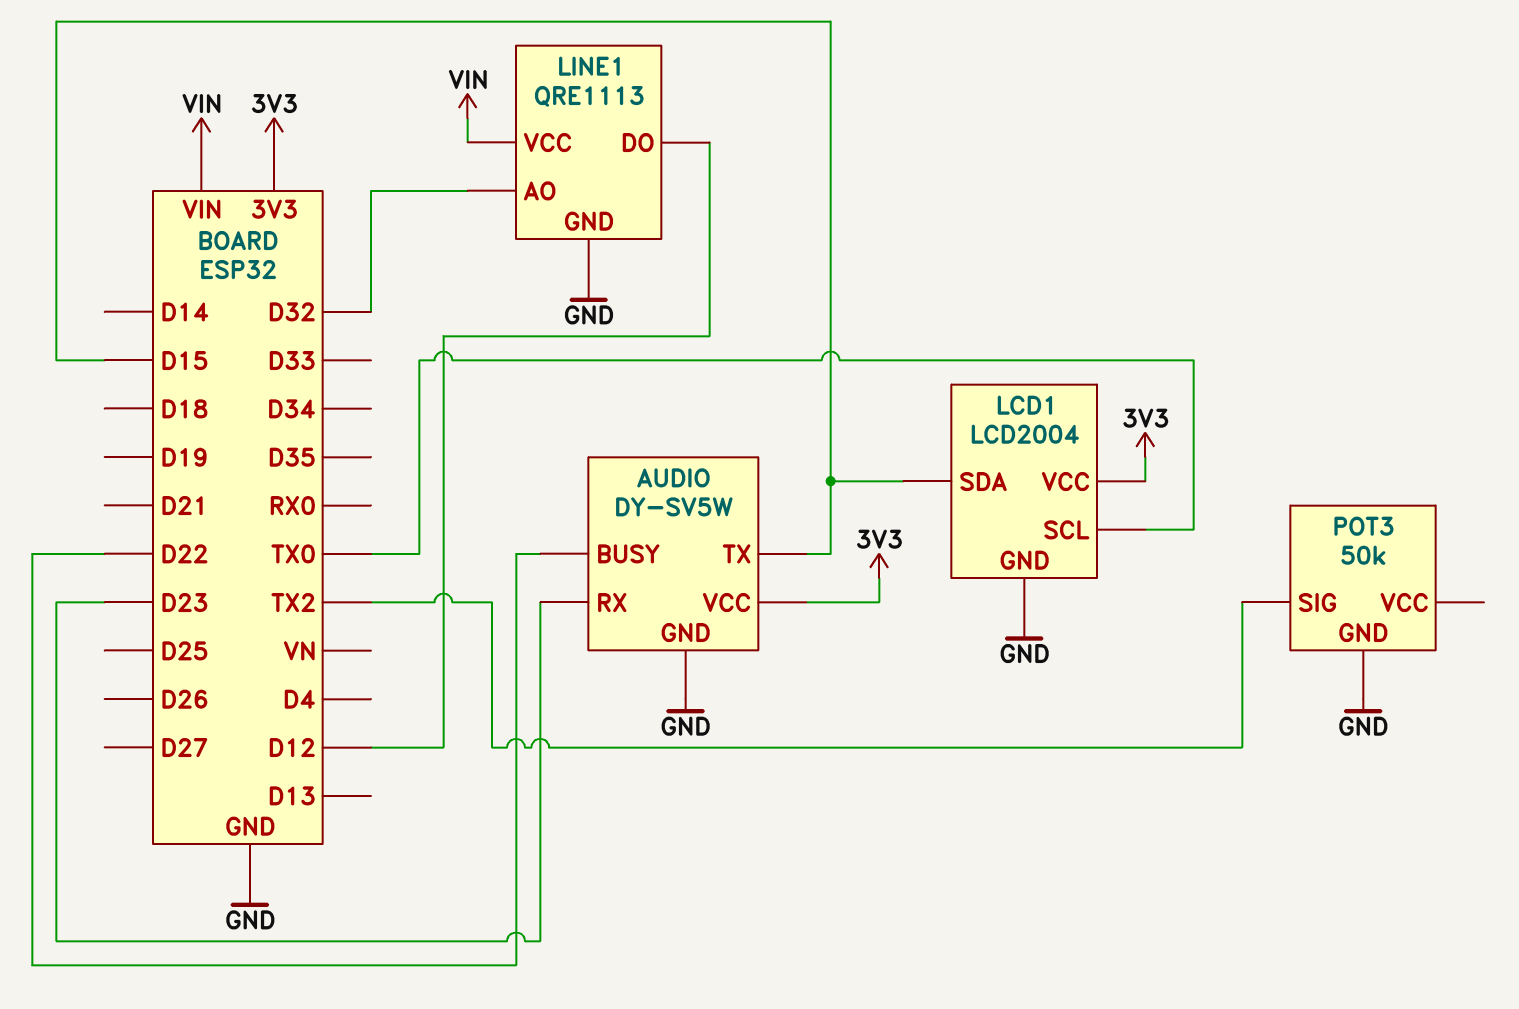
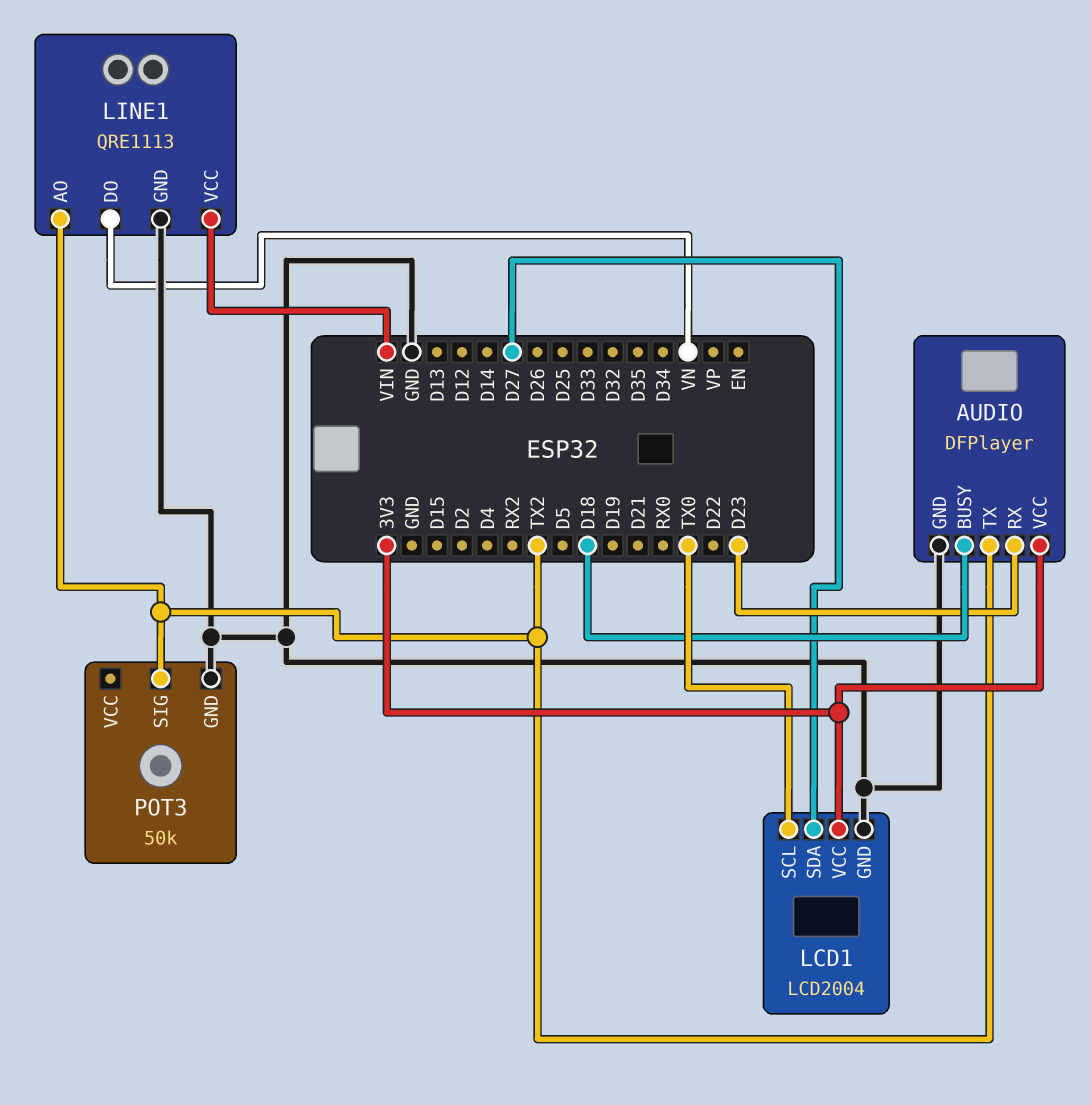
AUDIO: DY-SV5W -> DFPlayer
AUDIO pin BUSY: D22 -> D18
AUDIO pin TX: D15 -> TX2
LCD1 pin SDA: D15 -> D27
LINE1 pin AO: D32 -> TX2
LINE1 pin DO: D12 -> VN

